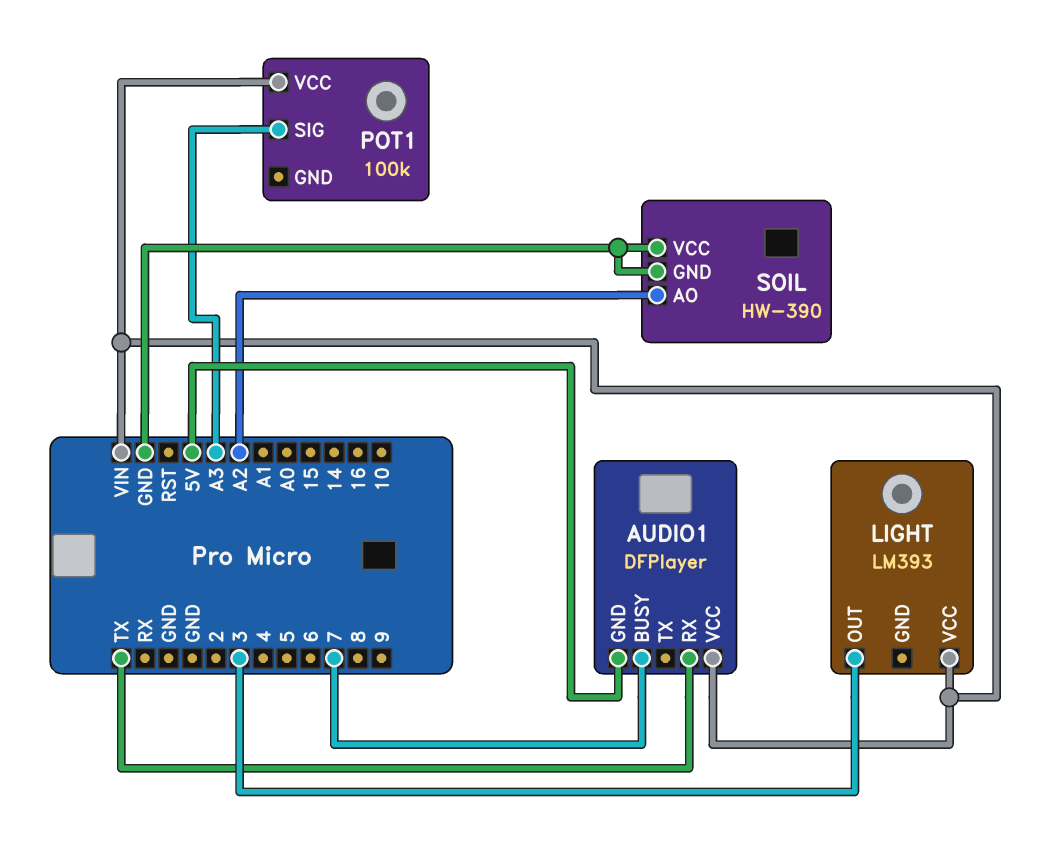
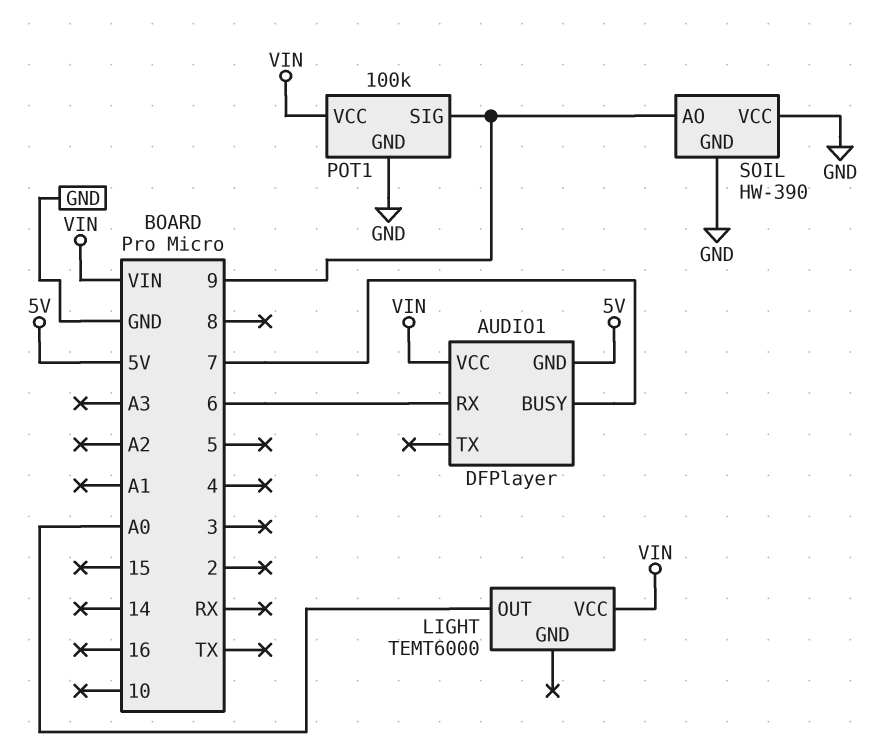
AUDIO1 pin RX: TX -> 6
LIGHT: LM393 -> TEMT6000
LIGHT pin OUT: 3 -> A0
POT1 pin GND: none -> GND
POT1 pin SIG: A3 -> 9
SOIL pin AO: A2 -> 9

